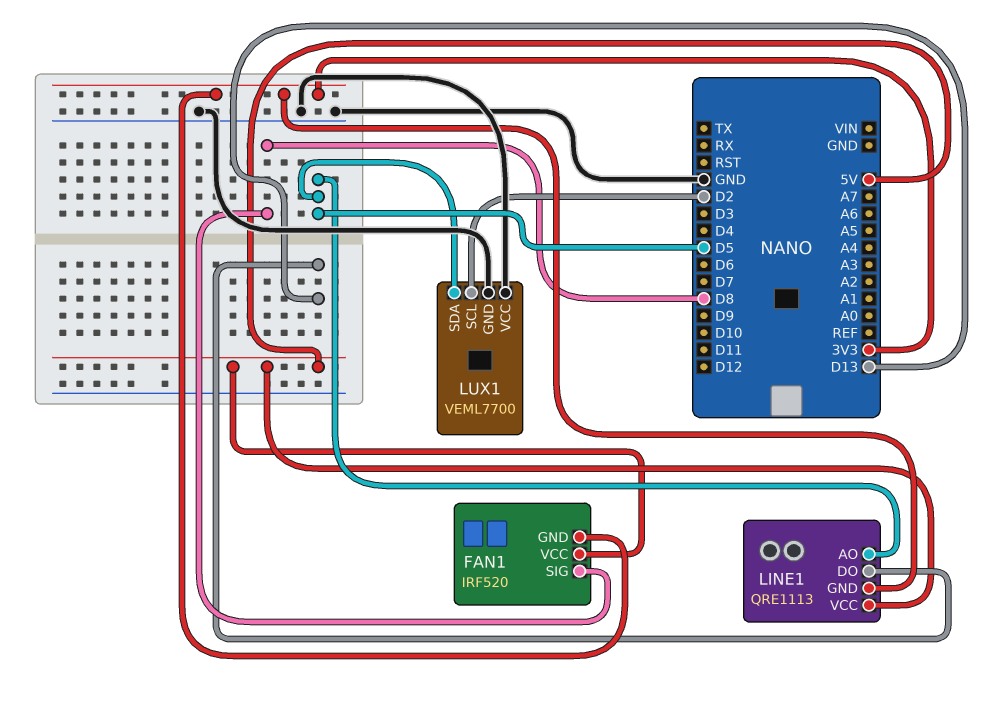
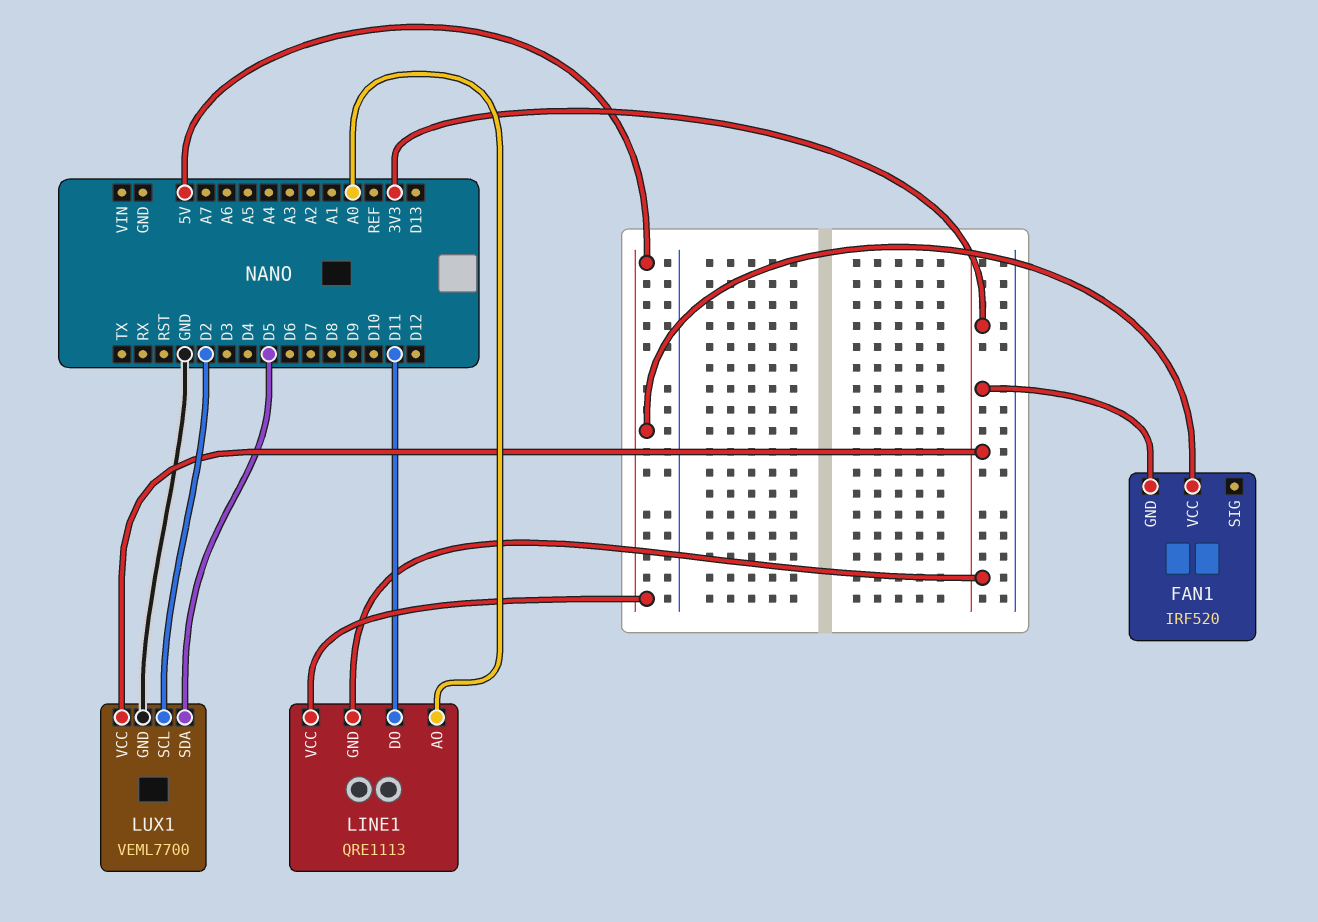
FAN1 pin SIG: D8 -> none
LINE1 pin AO: D5 -> A0
LINE1 pin DO: D13 -> D11
LUX1 pin VCC: GND -> 3V3

